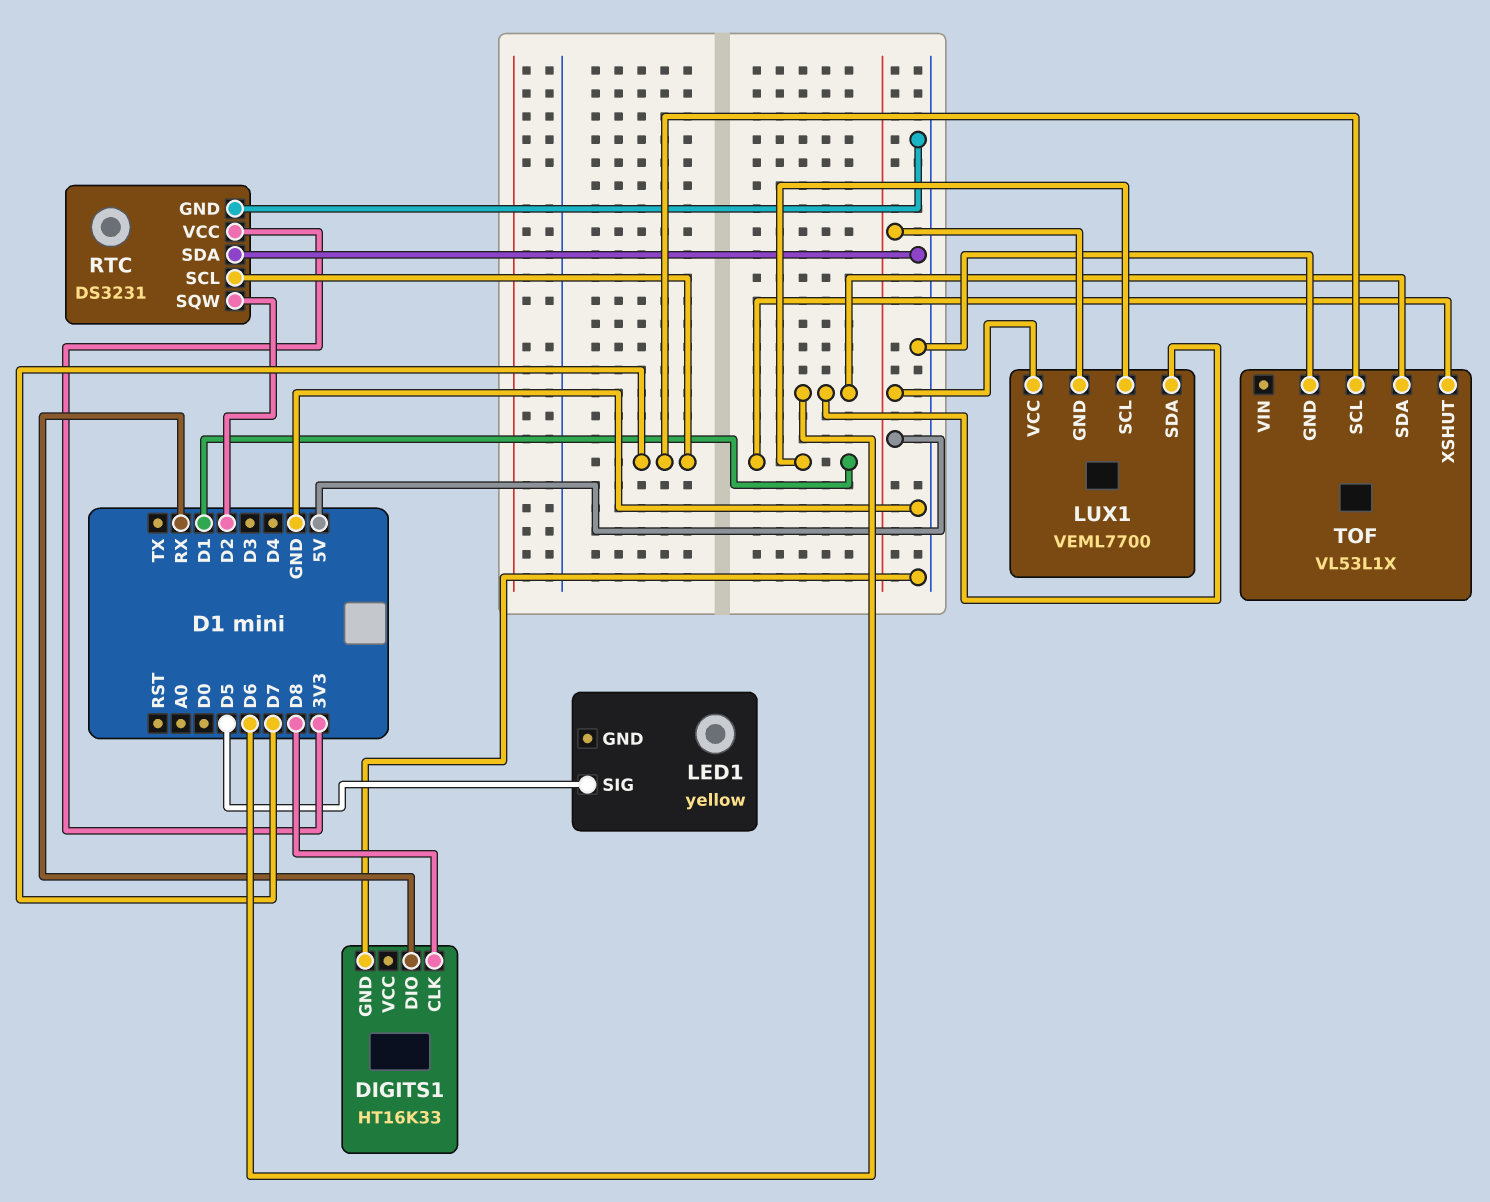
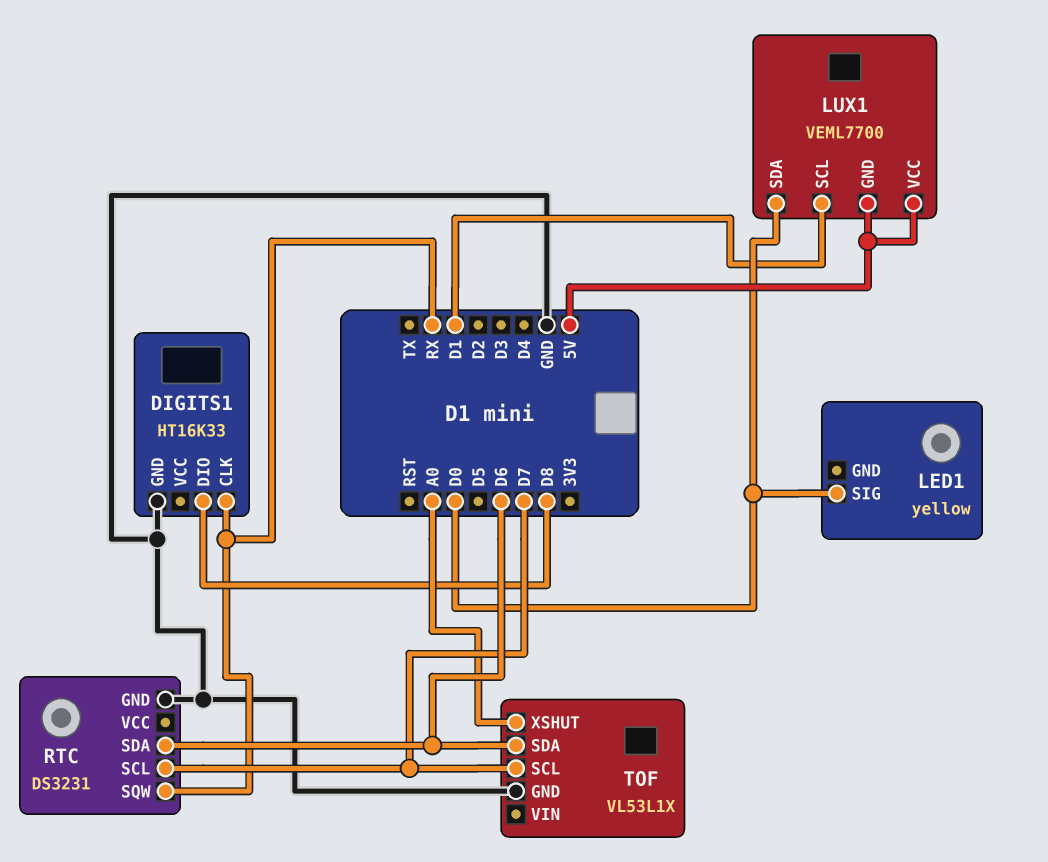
DIGITS1 pin CLK: D8 -> RX
DIGITS1 pin DIO: RX -> D8
LED1 pin SIG: D5 -> D0
LUX1 pin SDA: D6 -> D0
RTC pin SDA: GND -> D6
RTC pin SQW: D2 -> RX
RTC pin VCC: 3V3 -> none
TOF pin XSHUT: D1 -> A0

